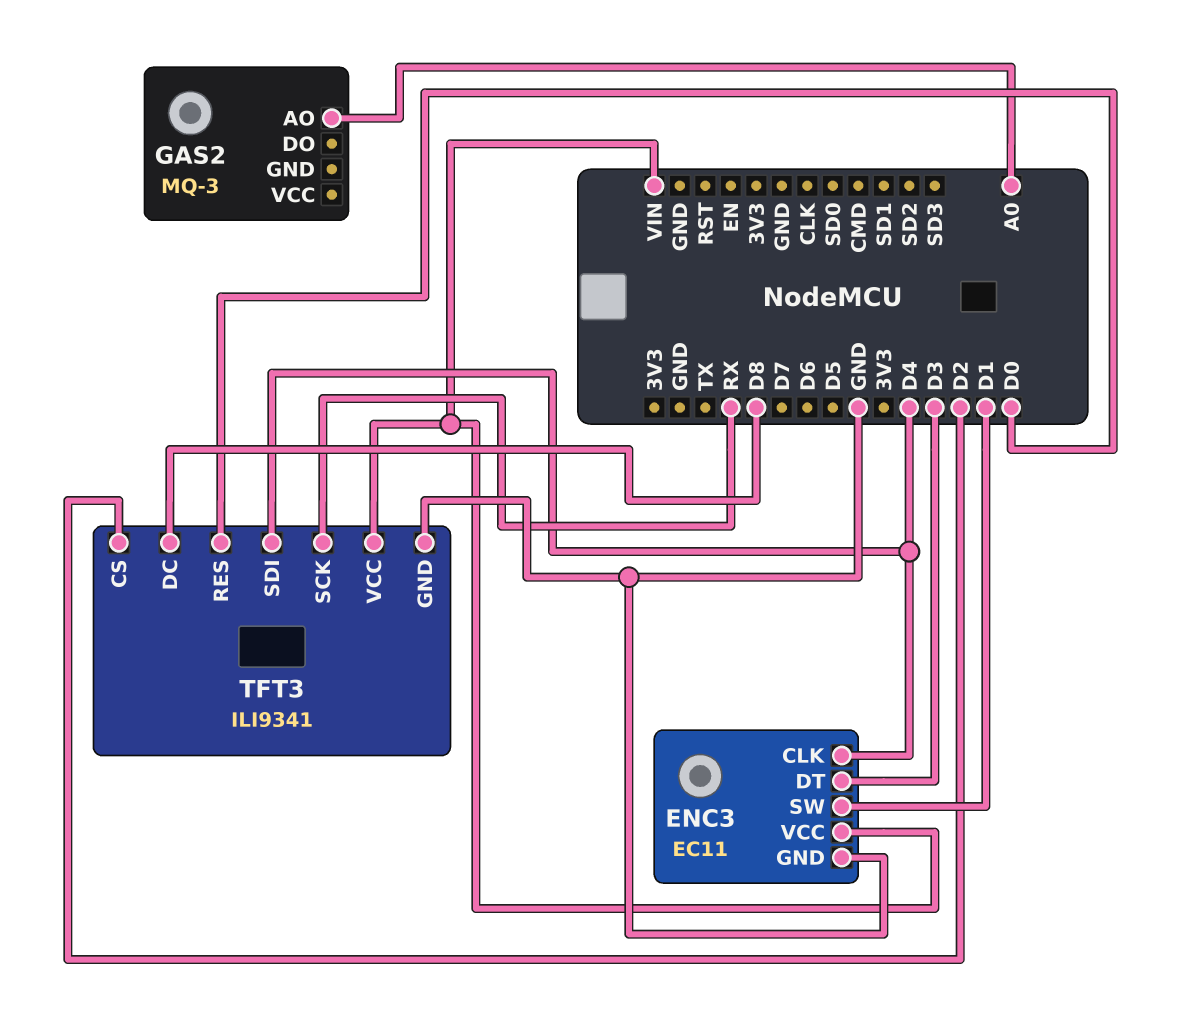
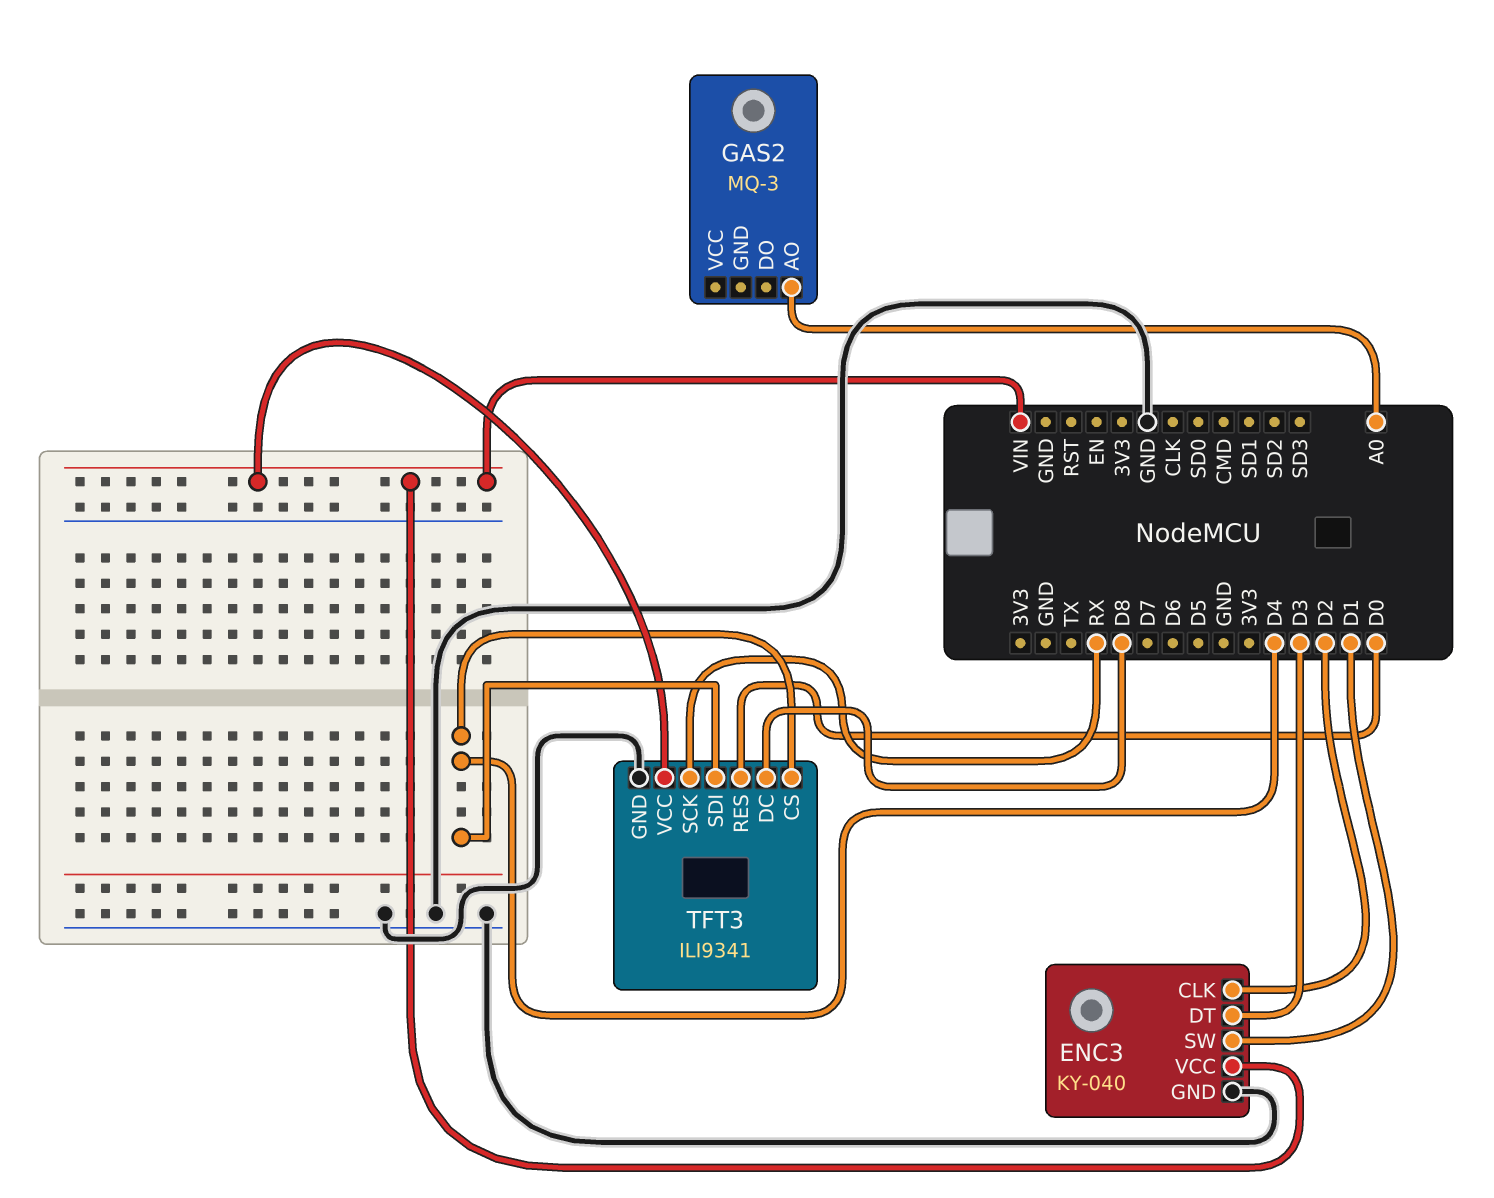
ENC3: EC11 -> KY-040
ENC3 pin CLK: D4 -> D2
TFT3 pin CS: D2 -> D4

